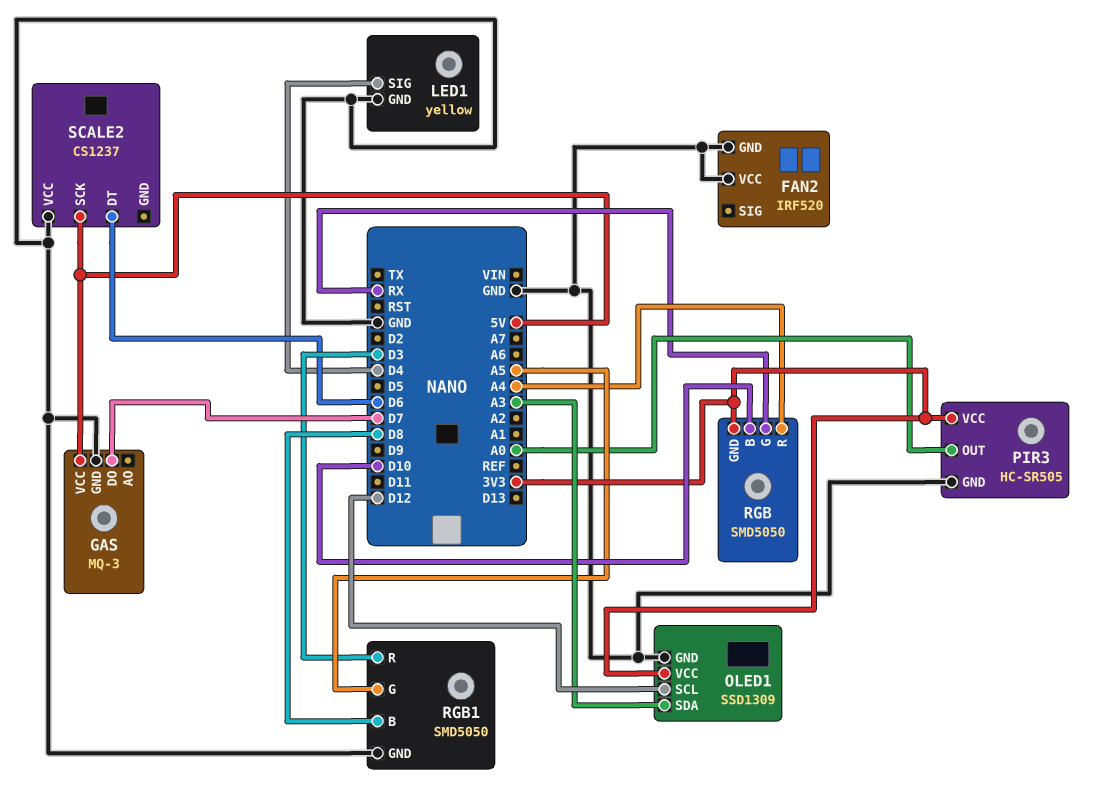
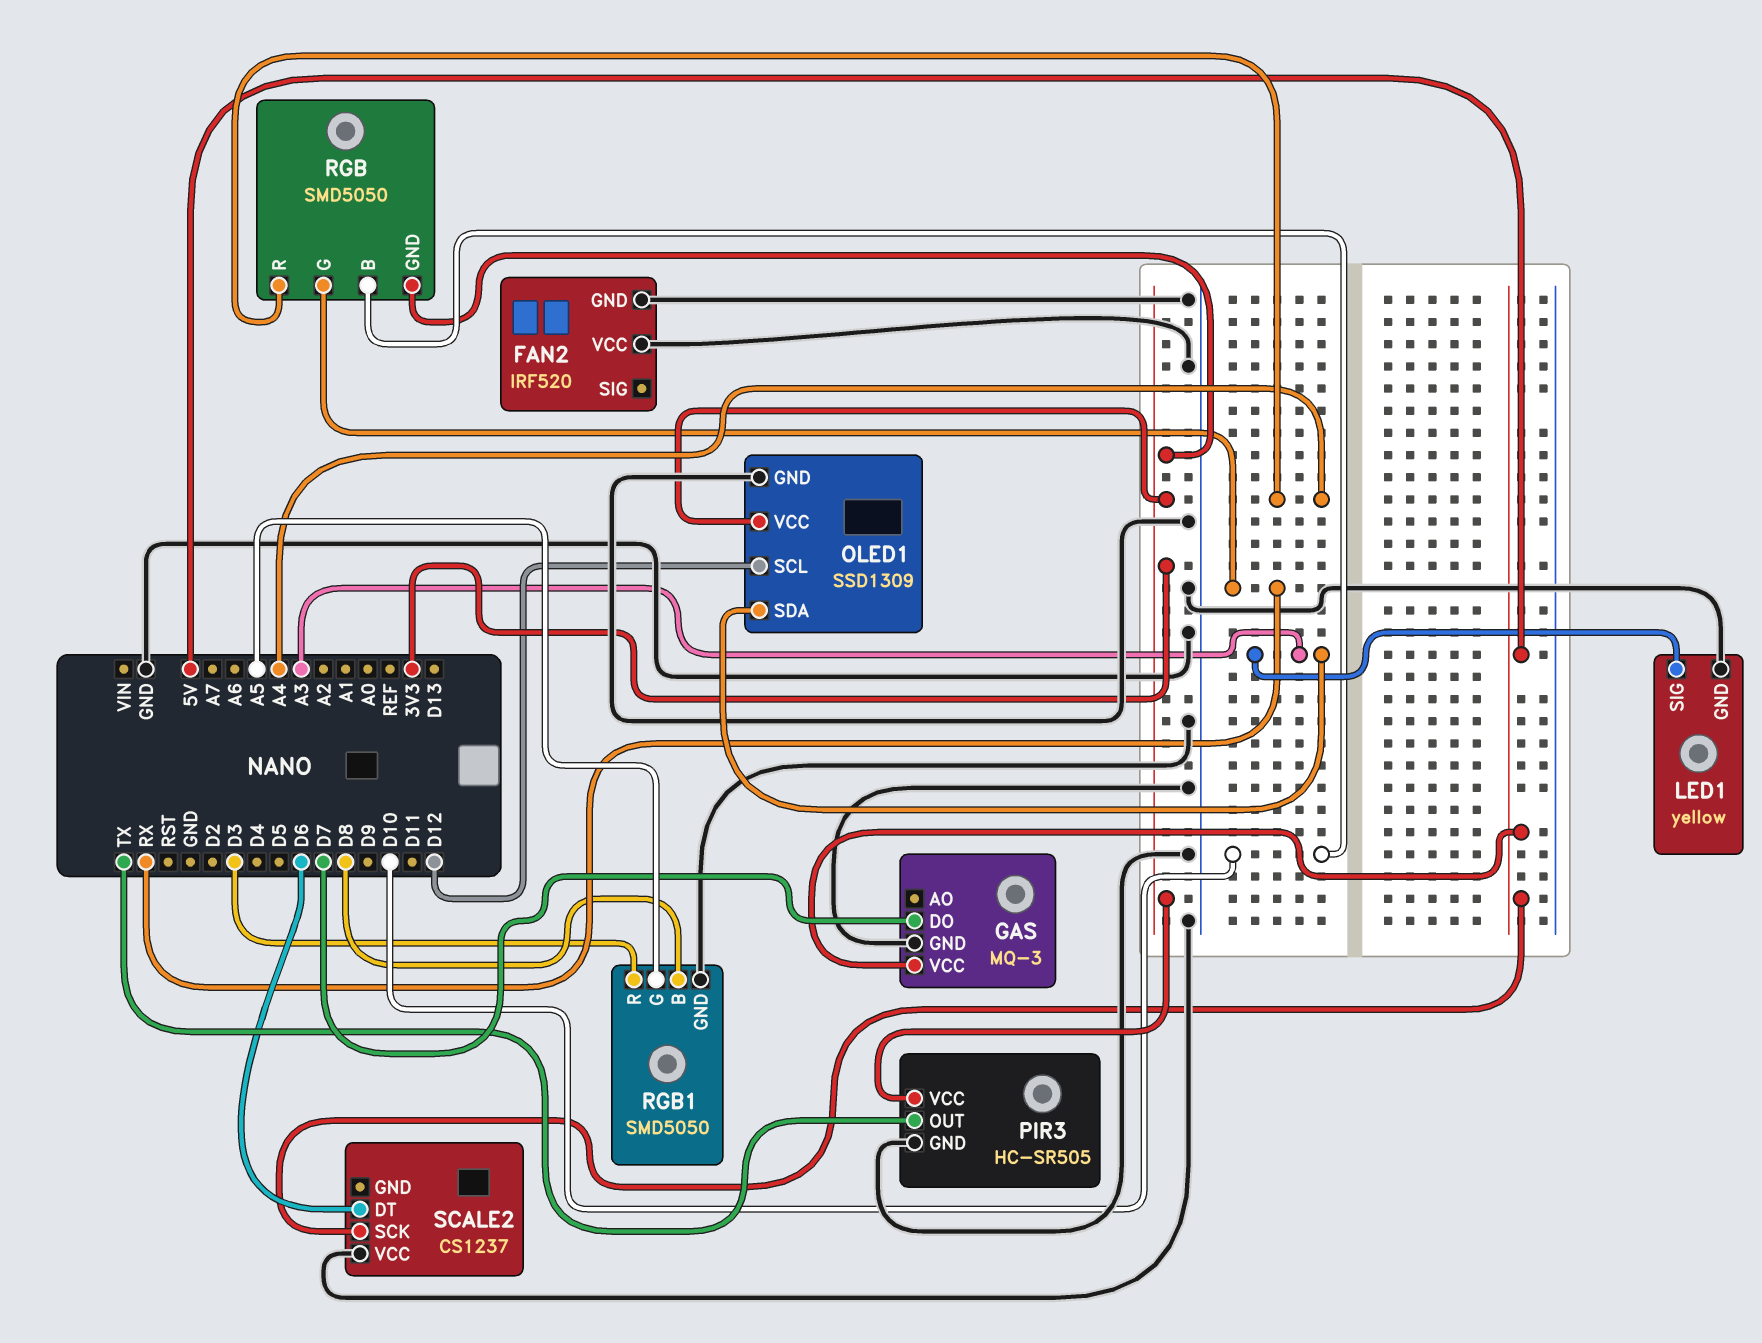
LED1 pin SIG: D4 -> A3
PIR3 pin OUT: A0 -> TX

